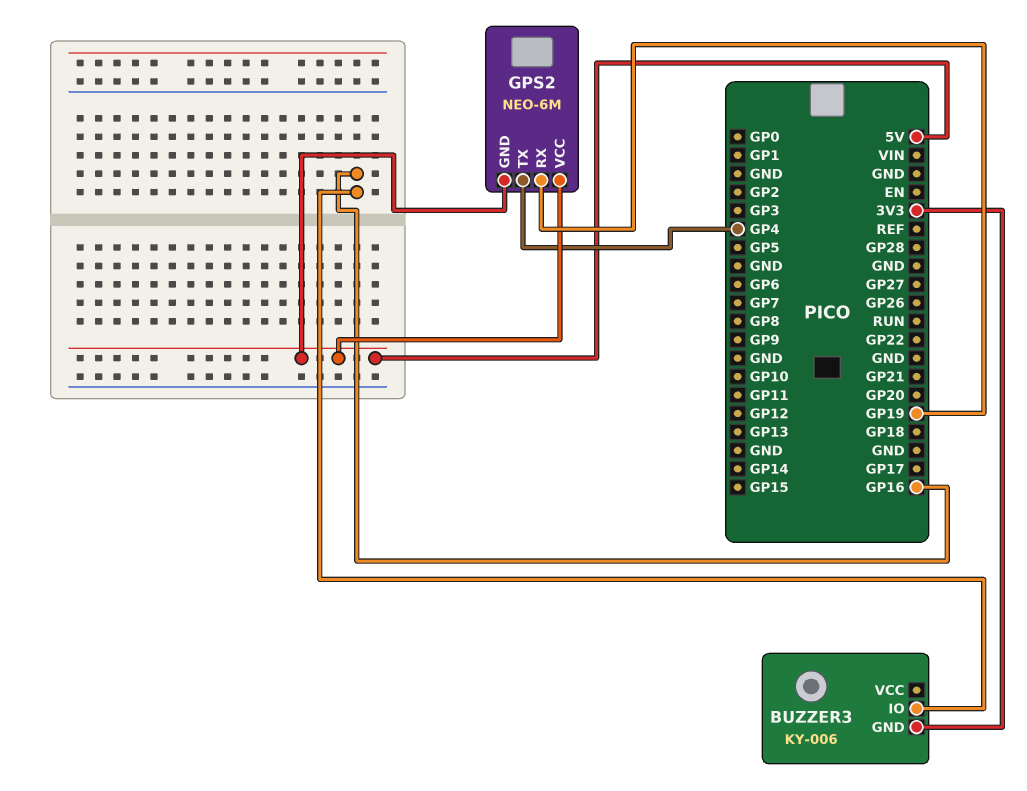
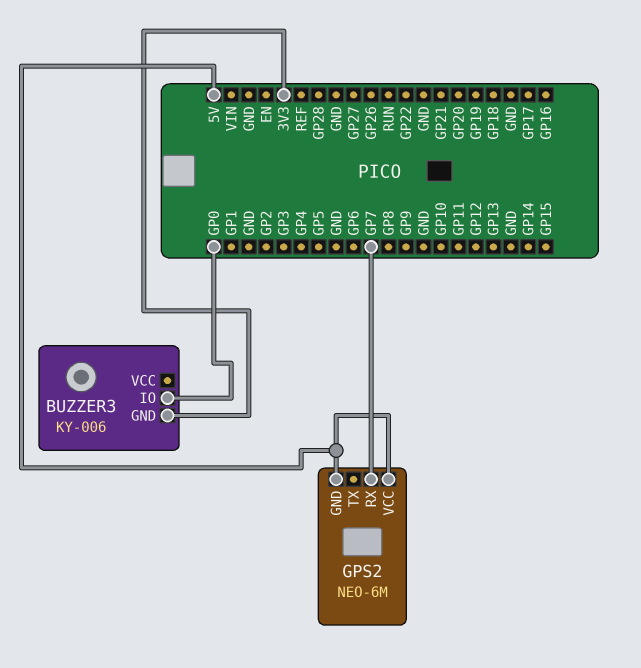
BUZZER3 pin IO: GP16 -> GP0
GPS2 pin RX: GP19 -> GP7
GPS2 pin TX: GP4 -> none

